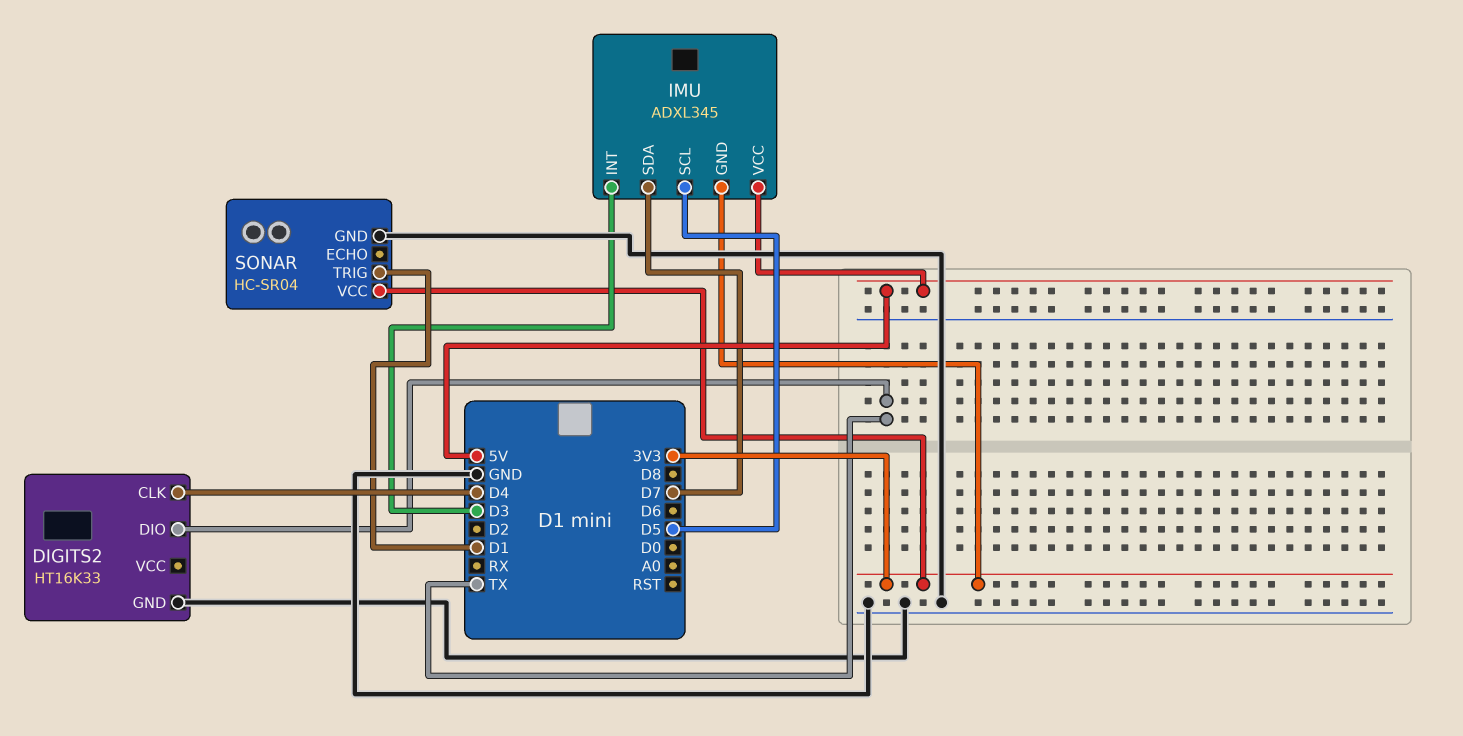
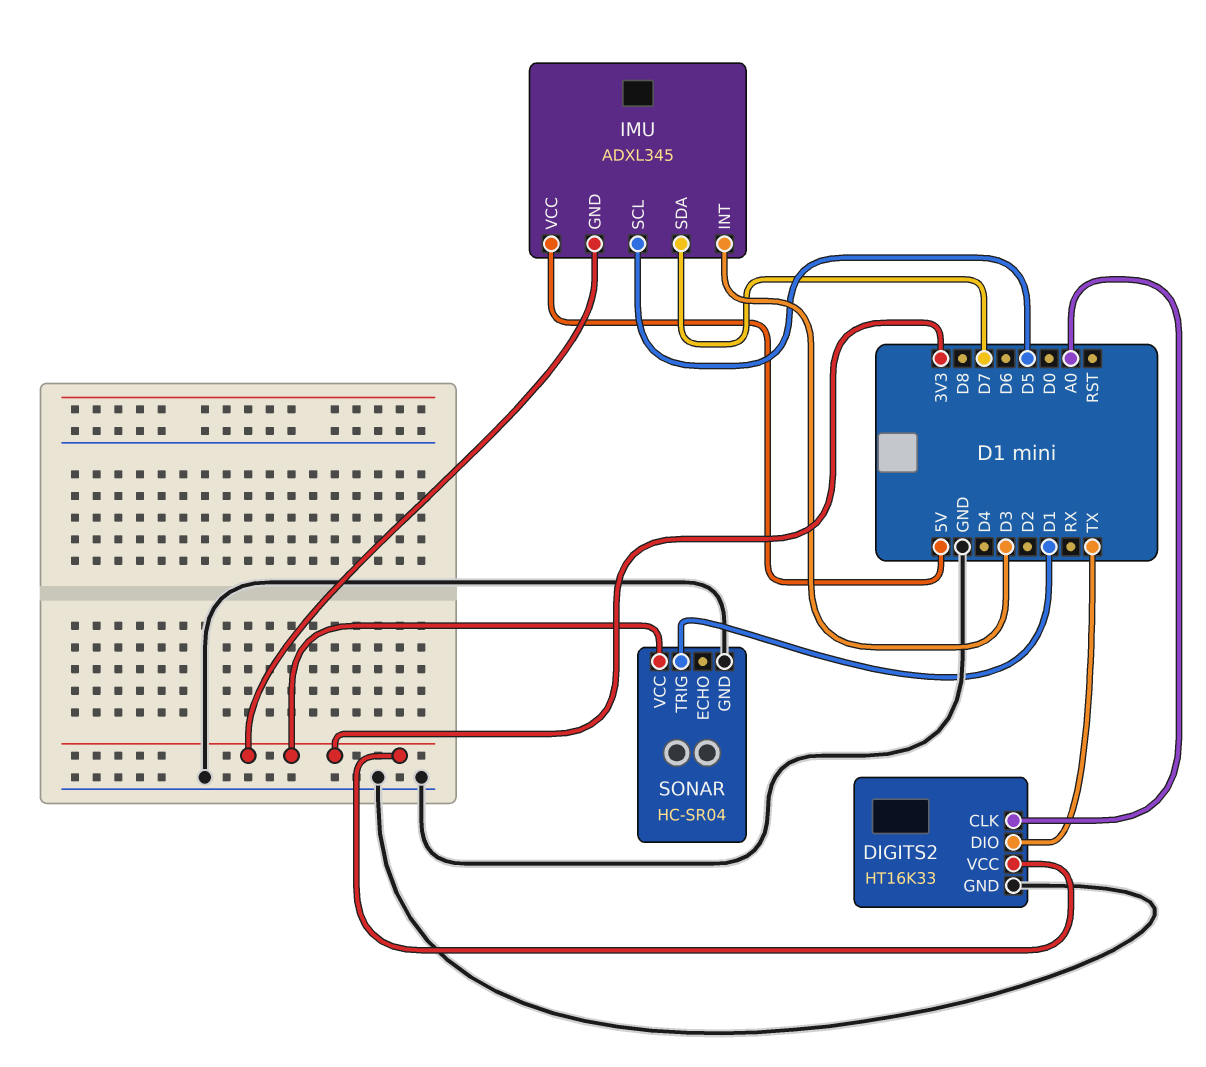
DIGITS2 pin CLK: D4 -> A0
DIGITS2 pin VCC: none -> 3V3

